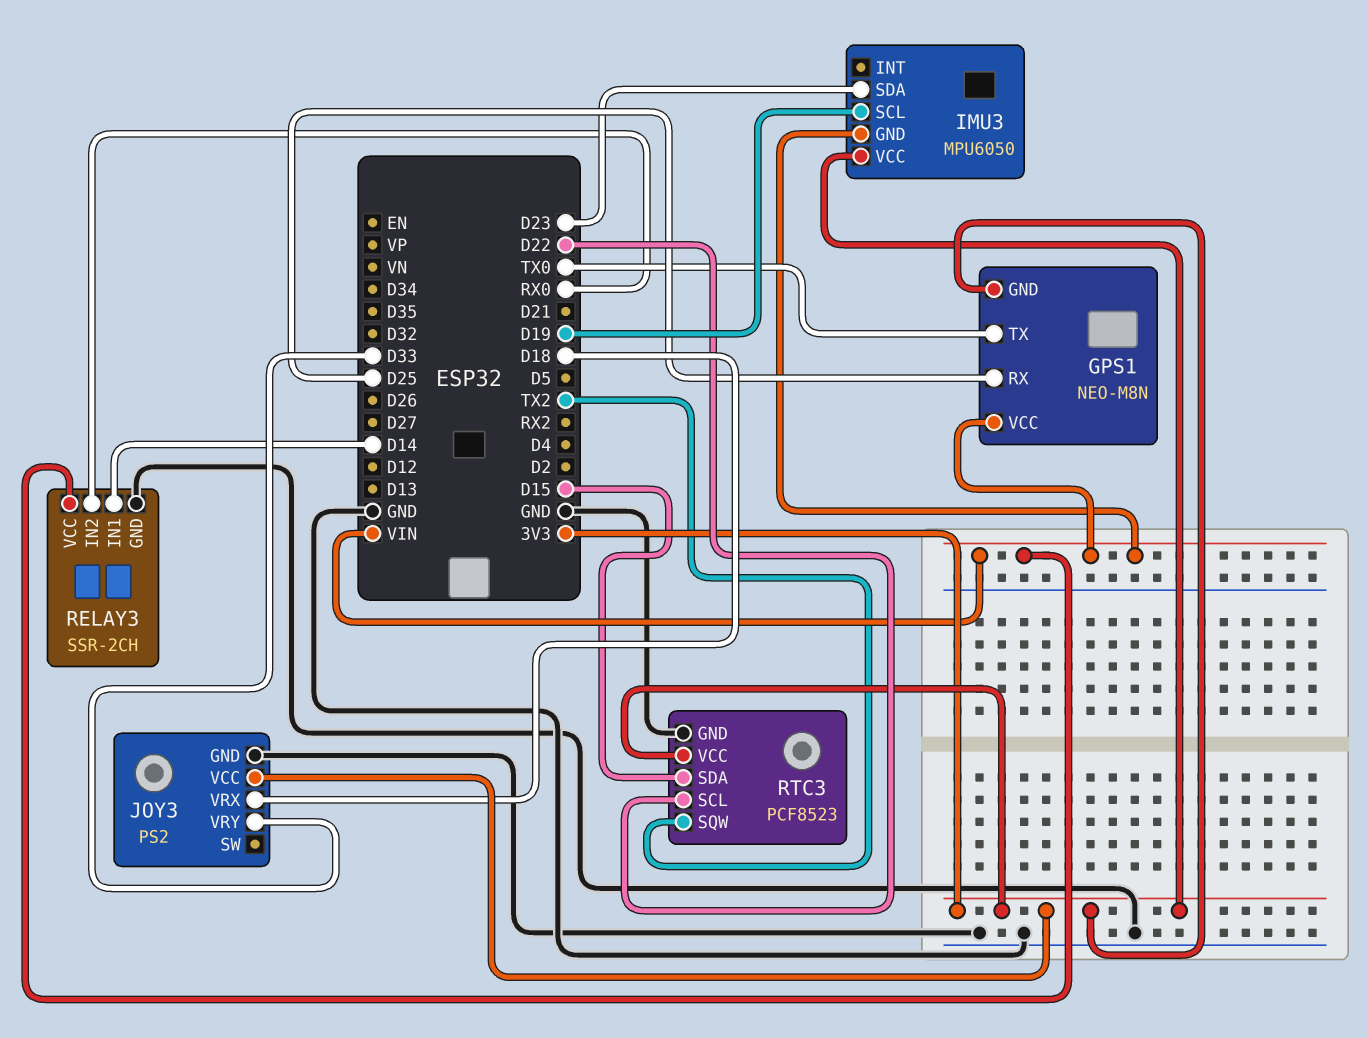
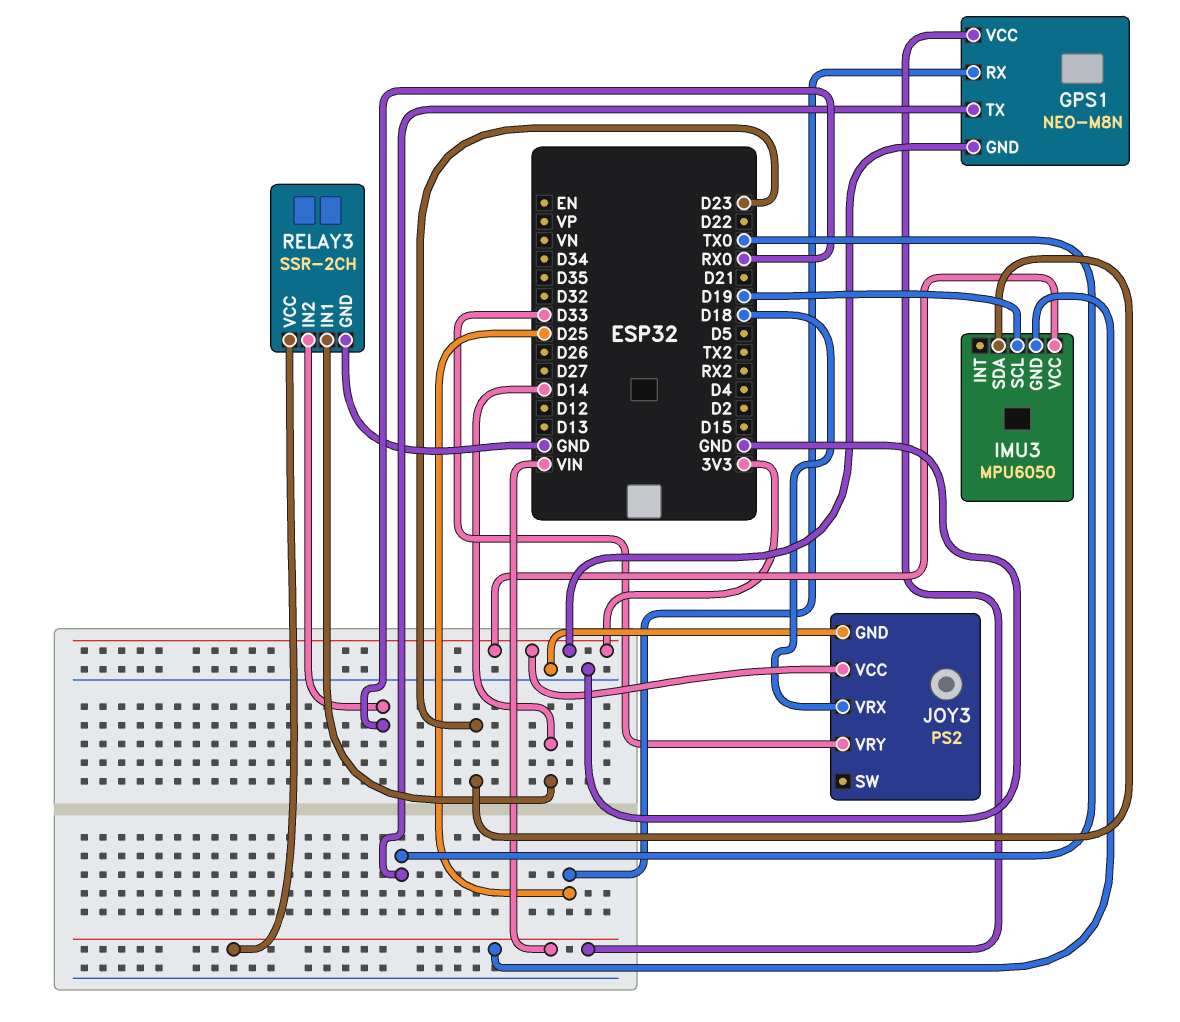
RTC3: PCF8523 -> none
RTC3 pin GND: GND -> none
RTC3 pin SCL: D22 -> none
RTC3 pin SDA: D15 -> none
RTC3 pin SQW: TX2 -> none
RTC3 pin VCC: 3V3 -> none

